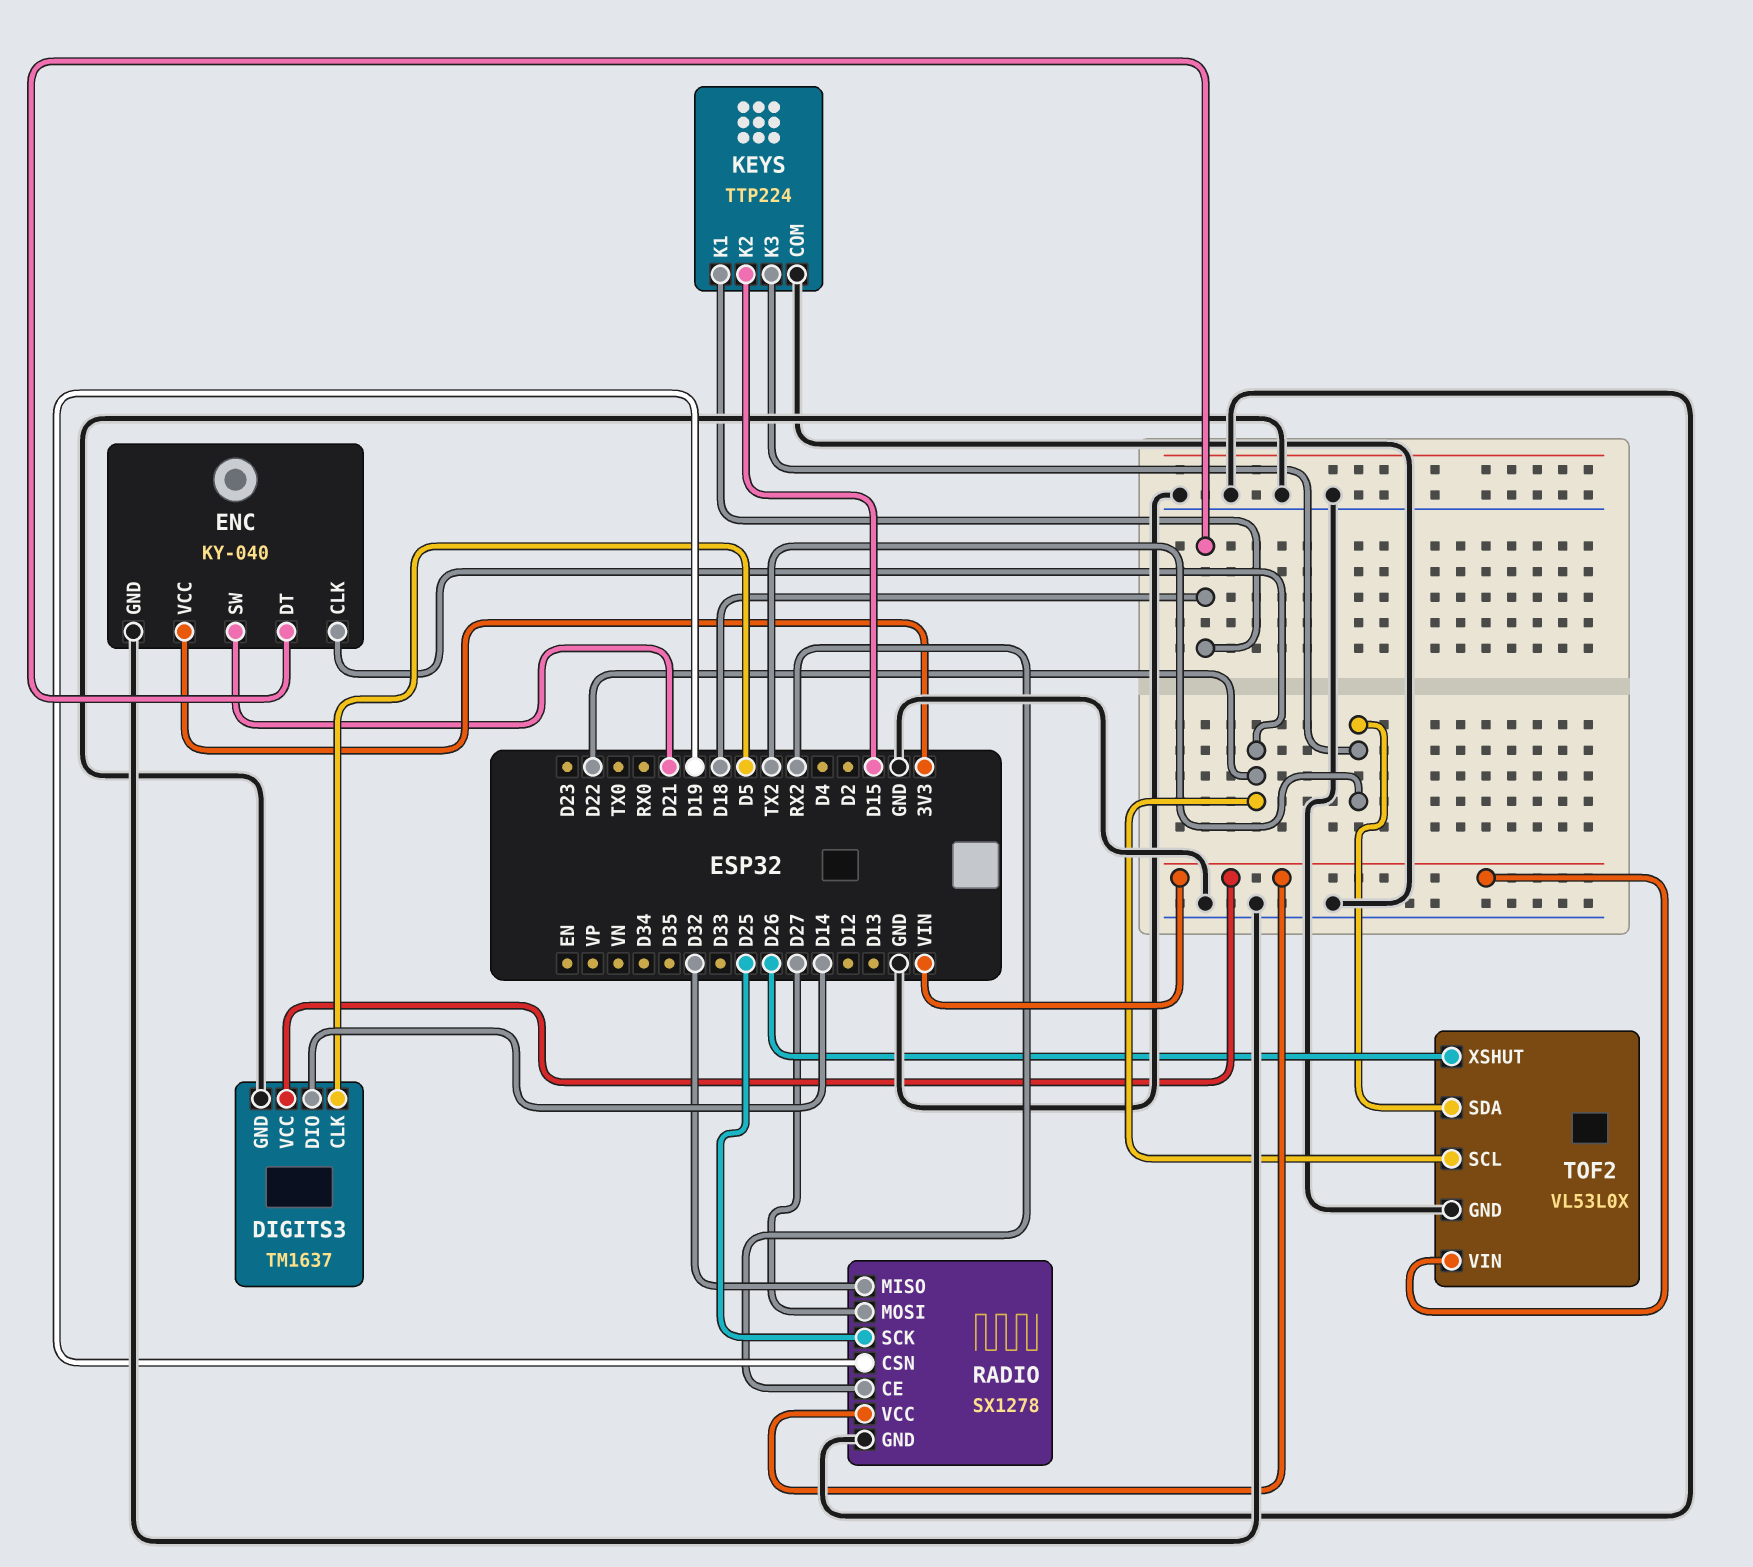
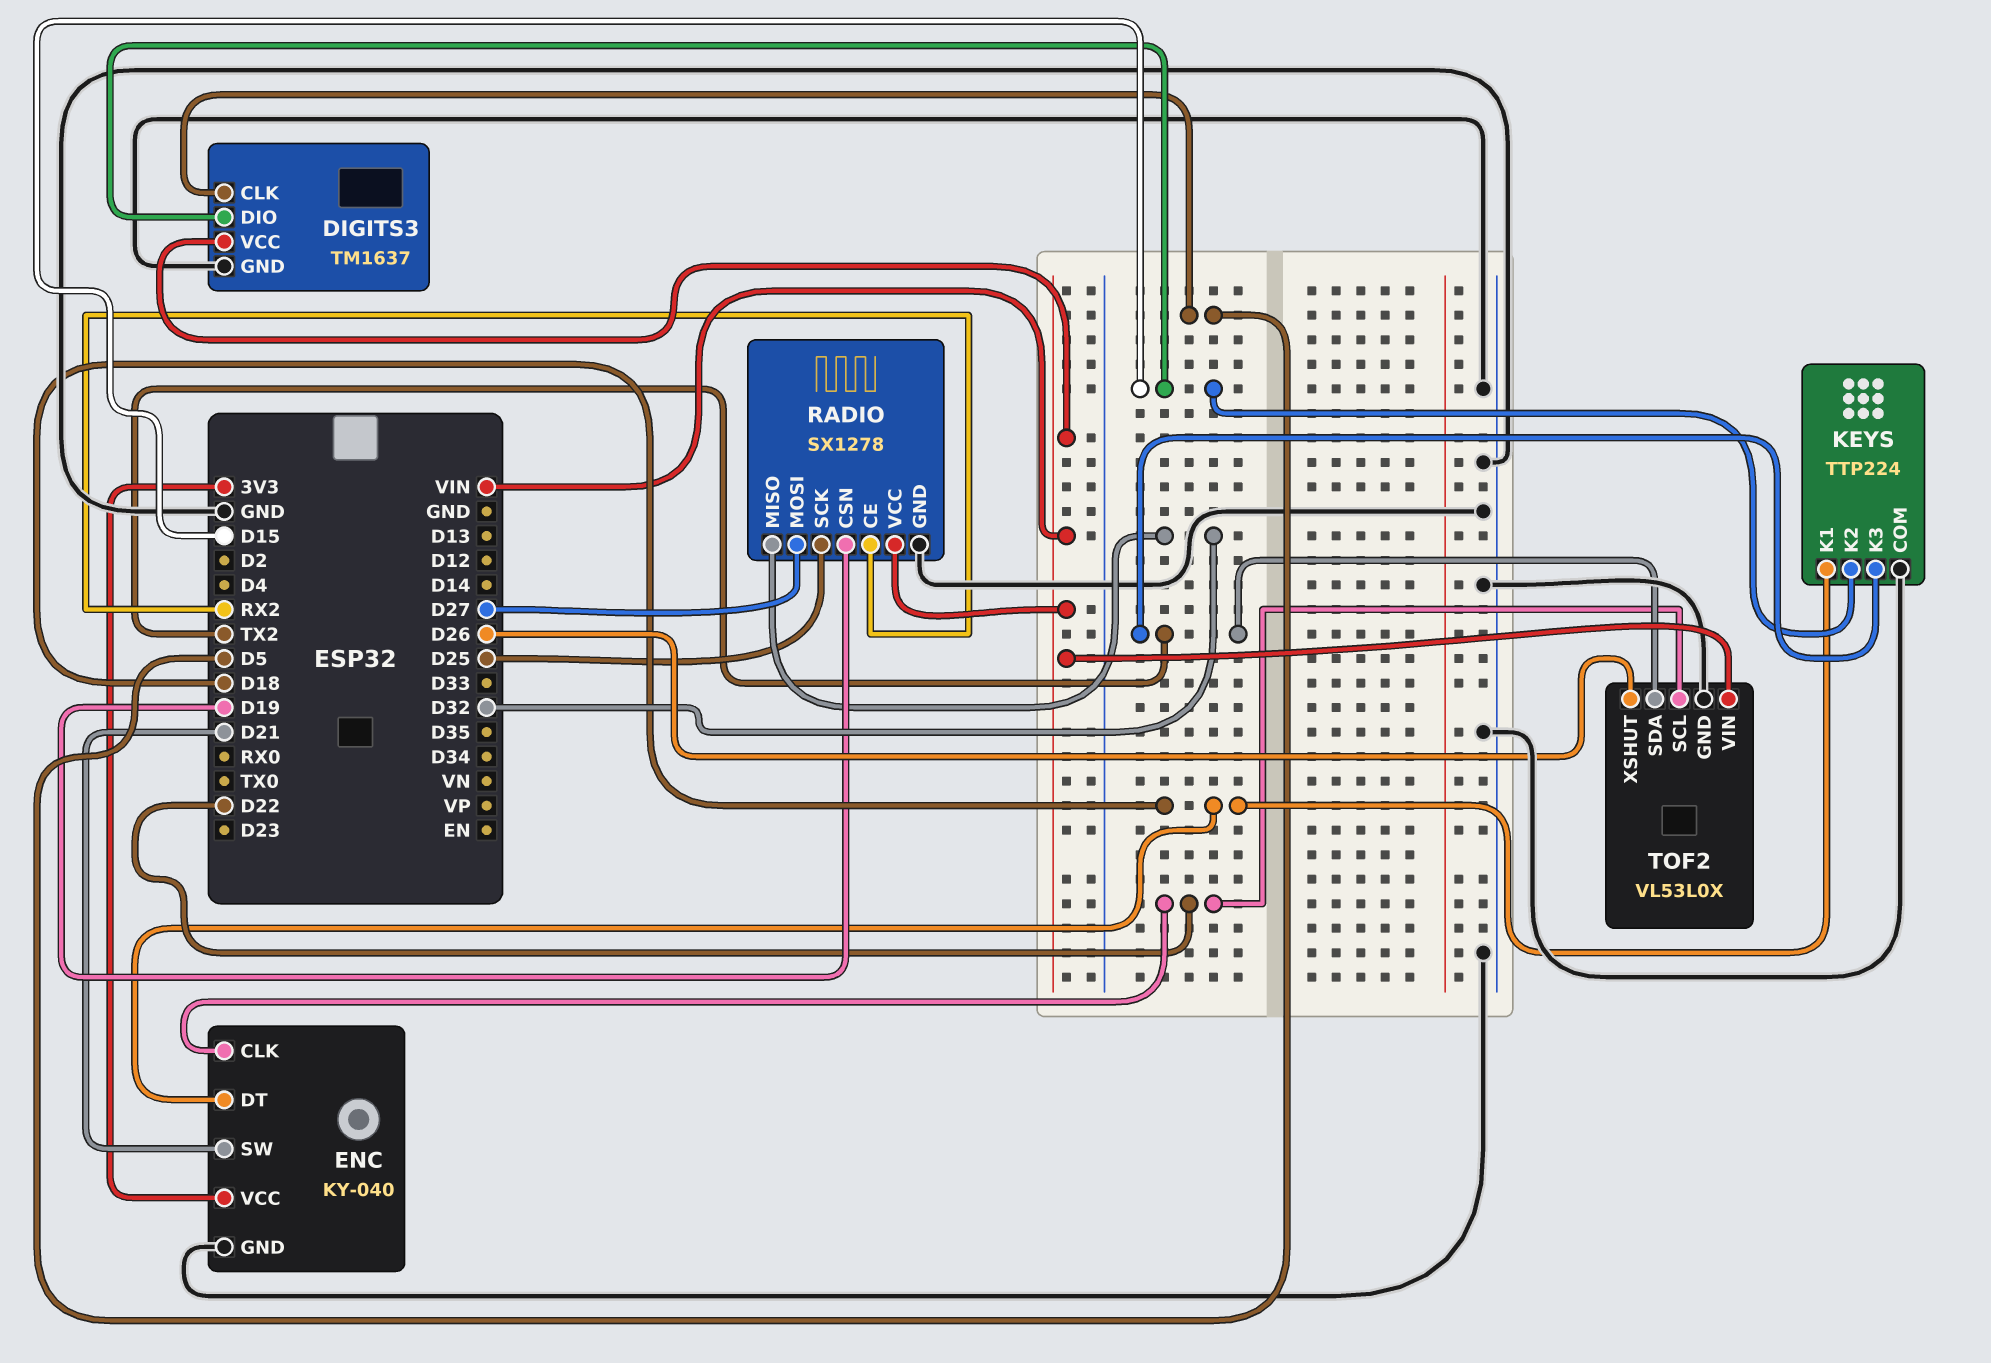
DIGITS3 pin DIO: D14 -> D15

